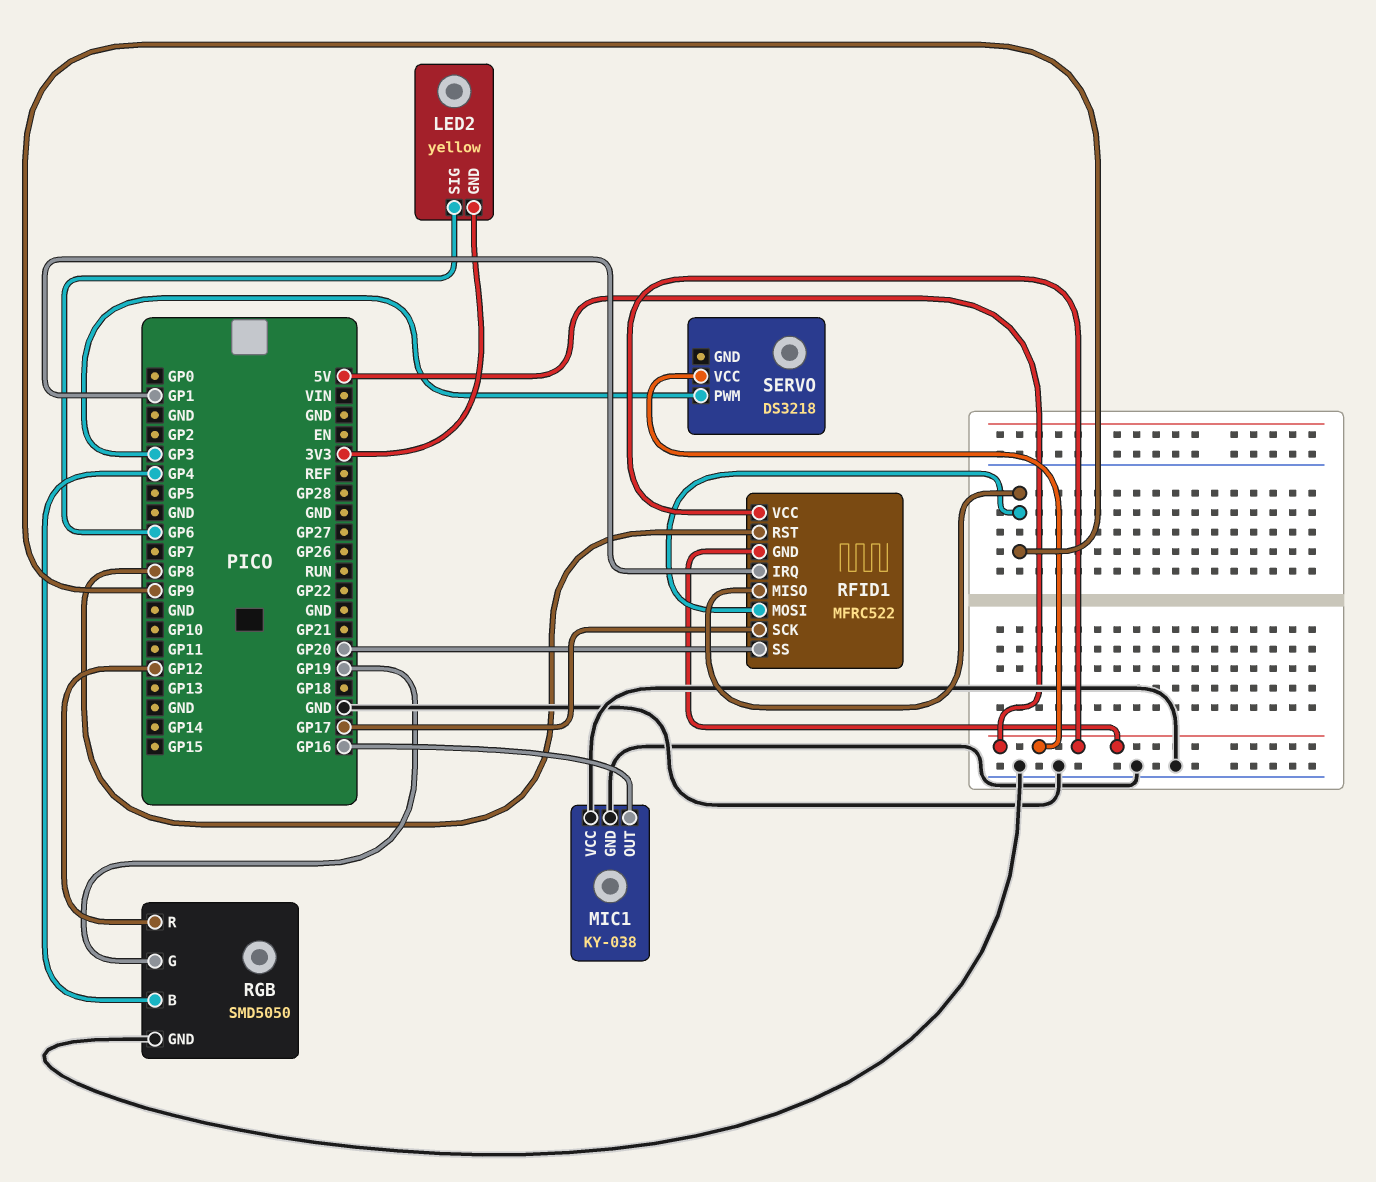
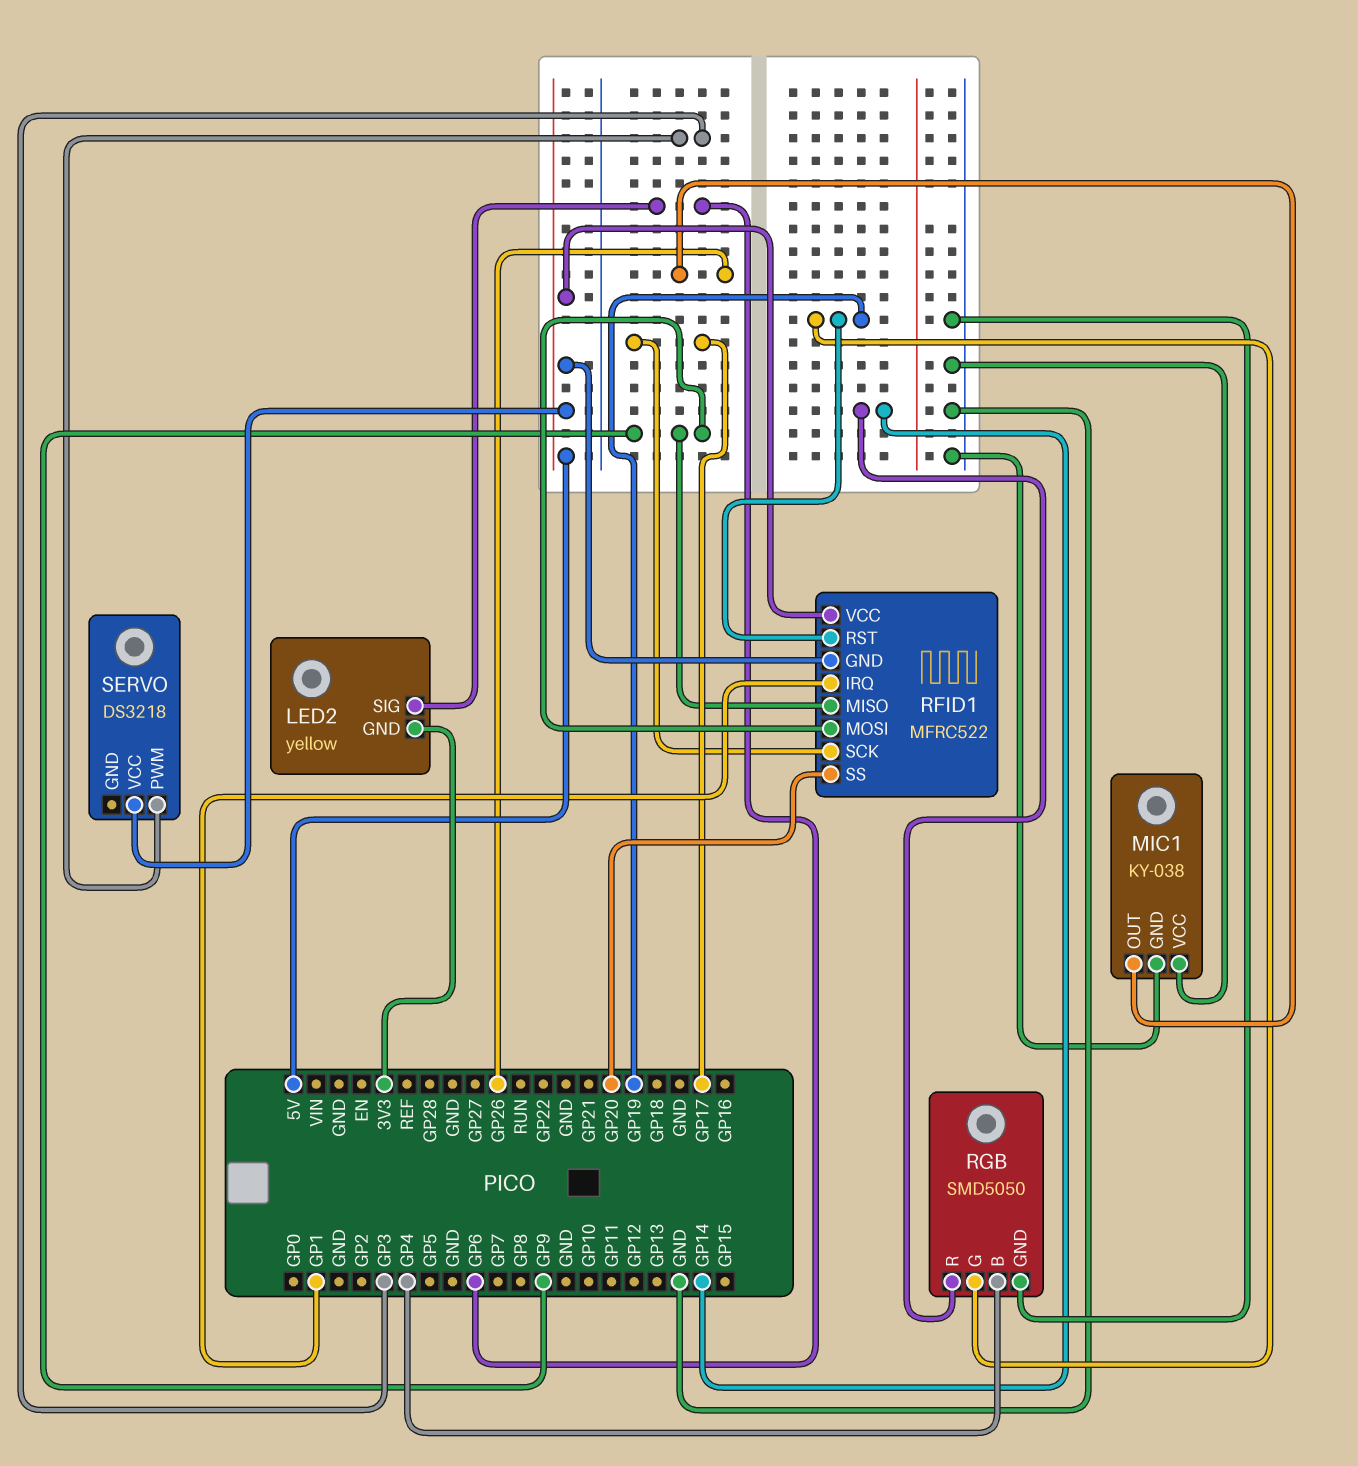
MIC1 pin OUT: GP16 -> GP26
RFID1 pin RST: GP8 -> GP19
RGB pin R: GP12 -> GP14

